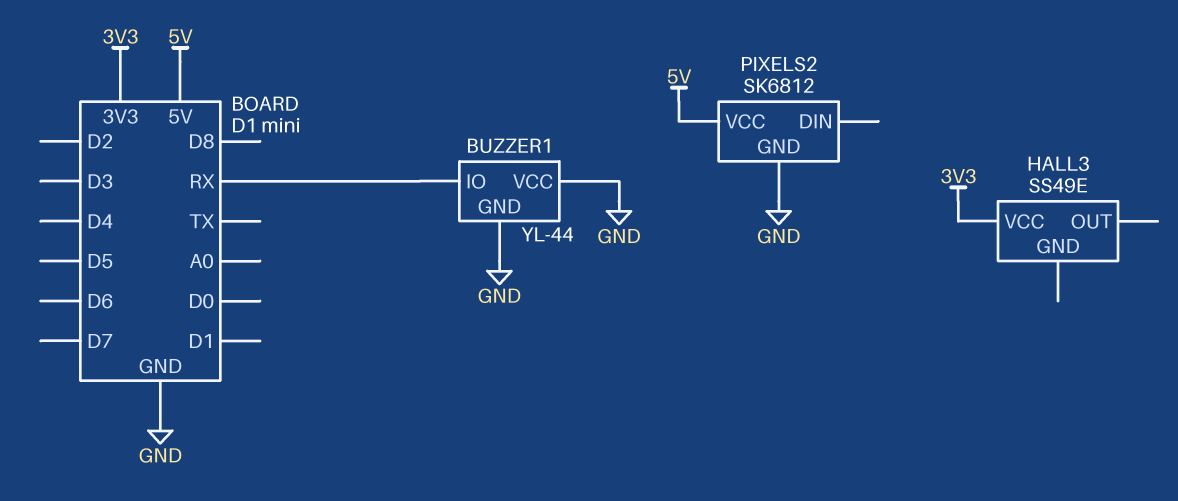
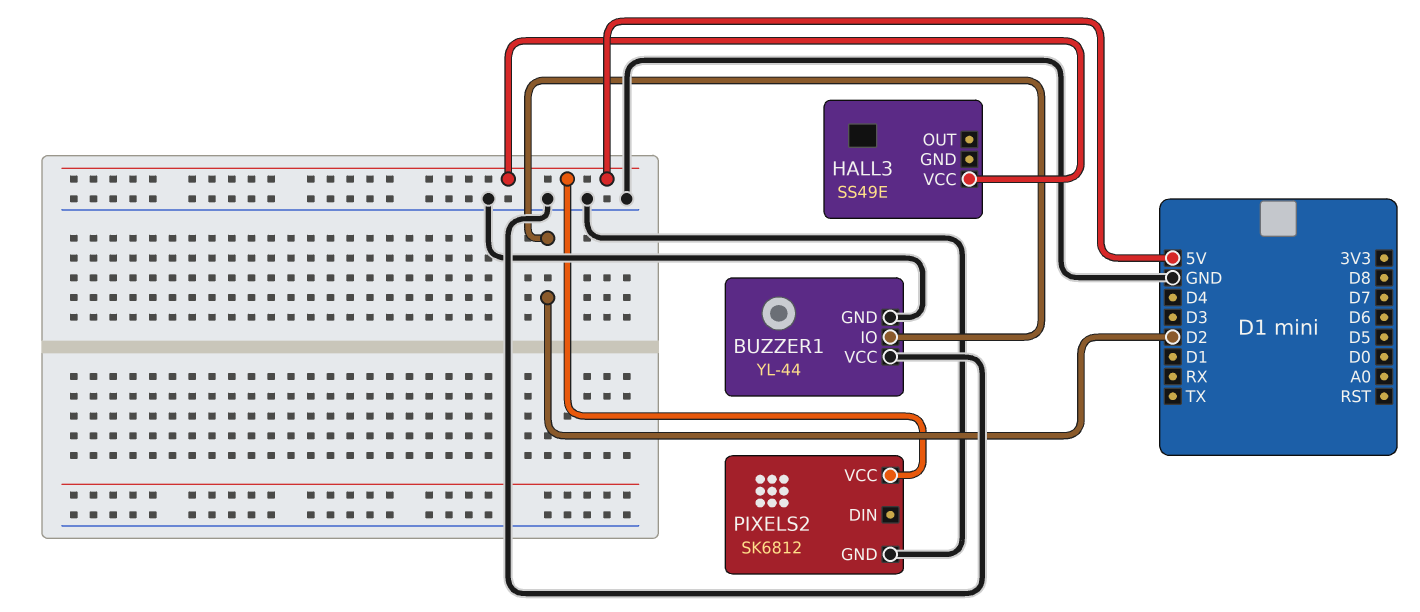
BUZZER1 pin IO: RX -> D2
HALL3 pin VCC: 3V3 -> 5V

